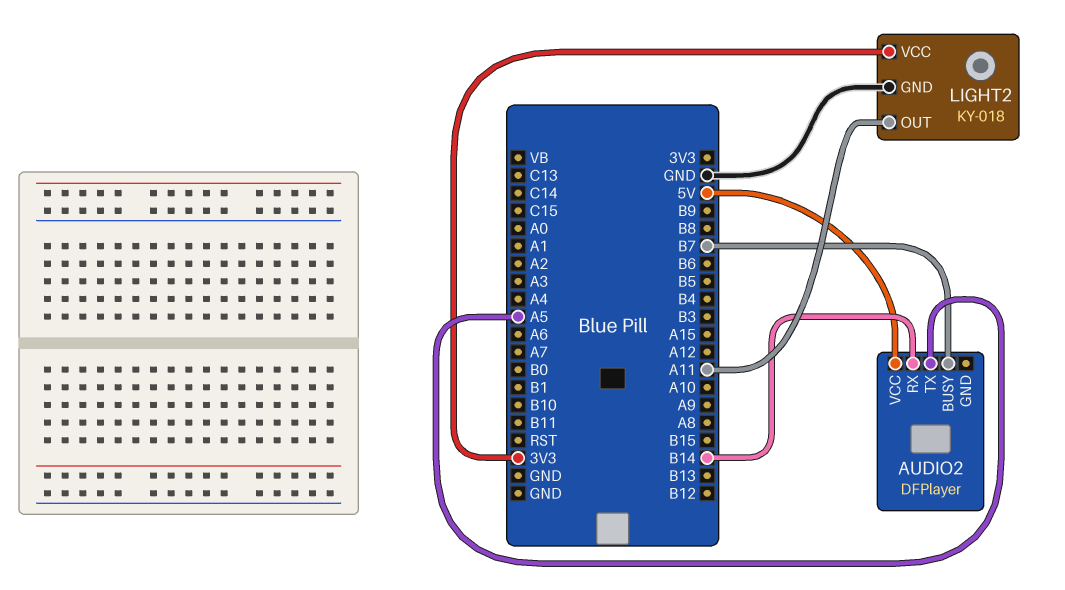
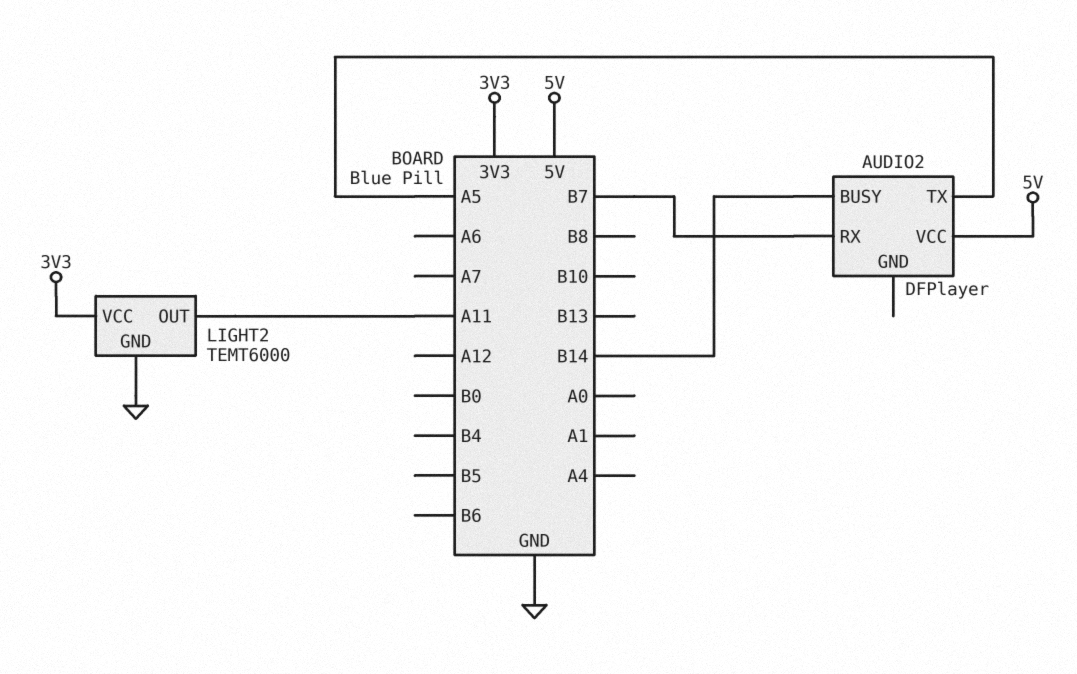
AUDIO2 pin BUSY: B7 -> B14
AUDIO2 pin RX: B14 -> B7
LIGHT2: KY-018 -> TEMT6000

